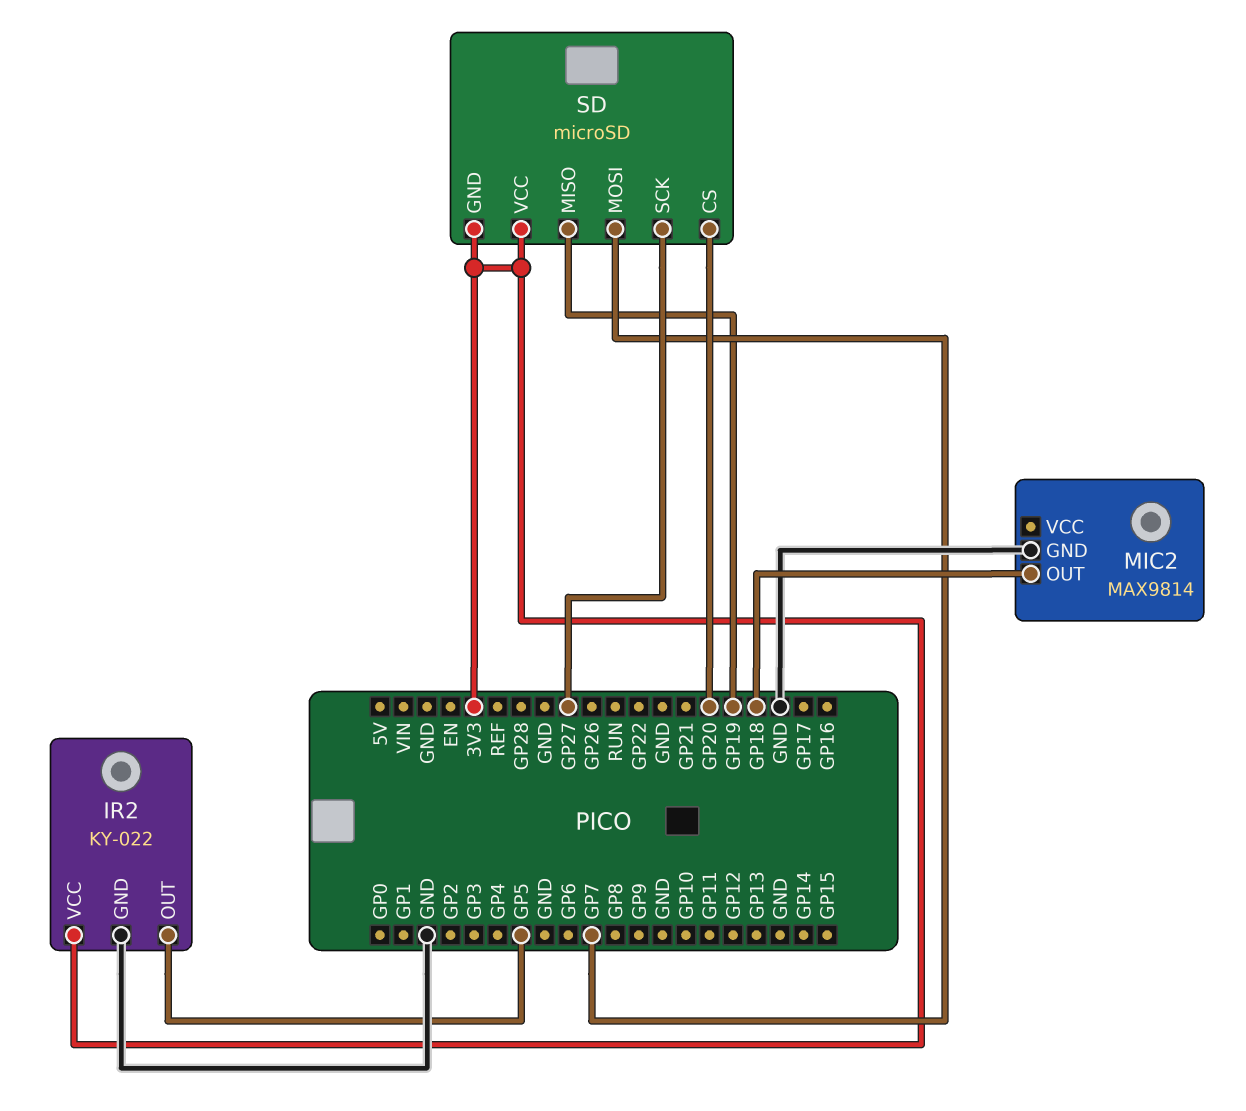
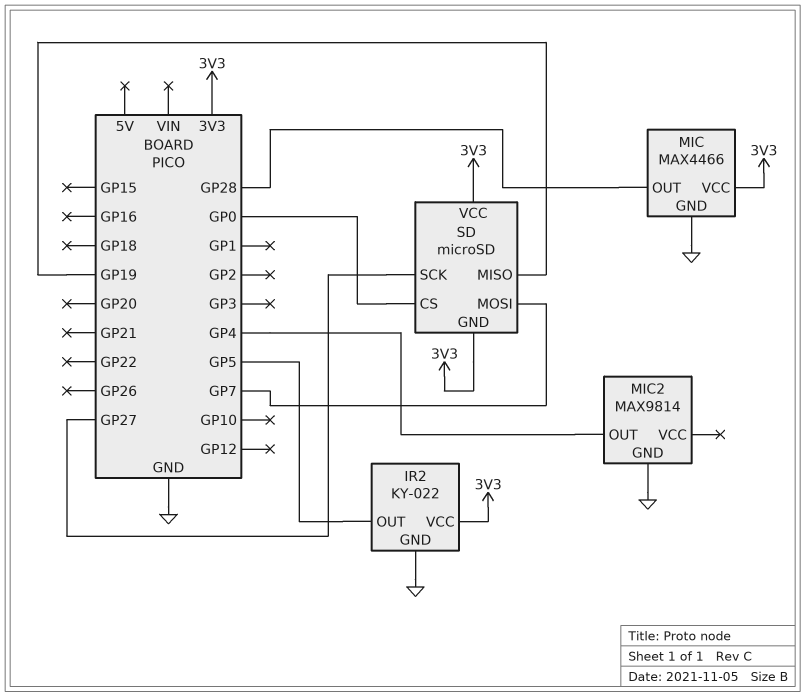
MIC: none -> MAX4466
MIC pin GND: none -> GND
MIC pin OUT: none -> GP28
MIC pin VCC: none -> 3V3
MIC2 pin OUT: GP18 -> GP4
SD pin CS: GP20 -> GP0

